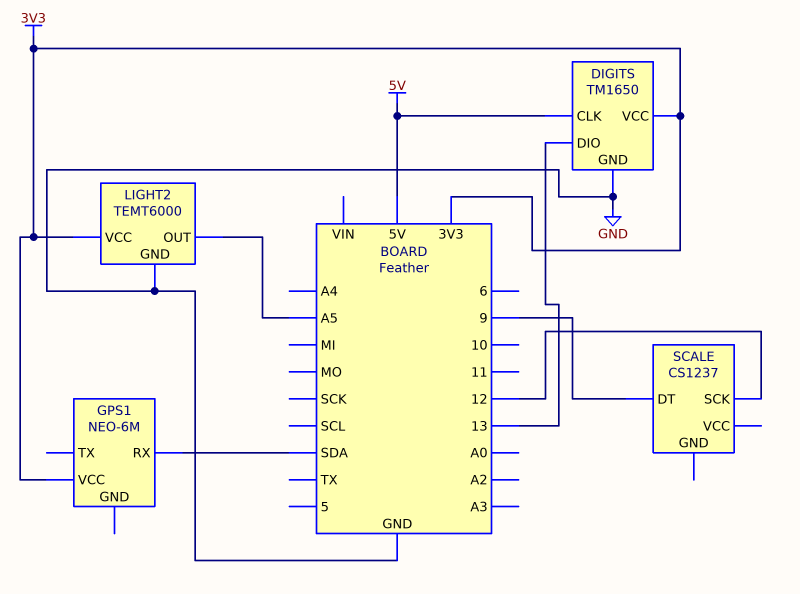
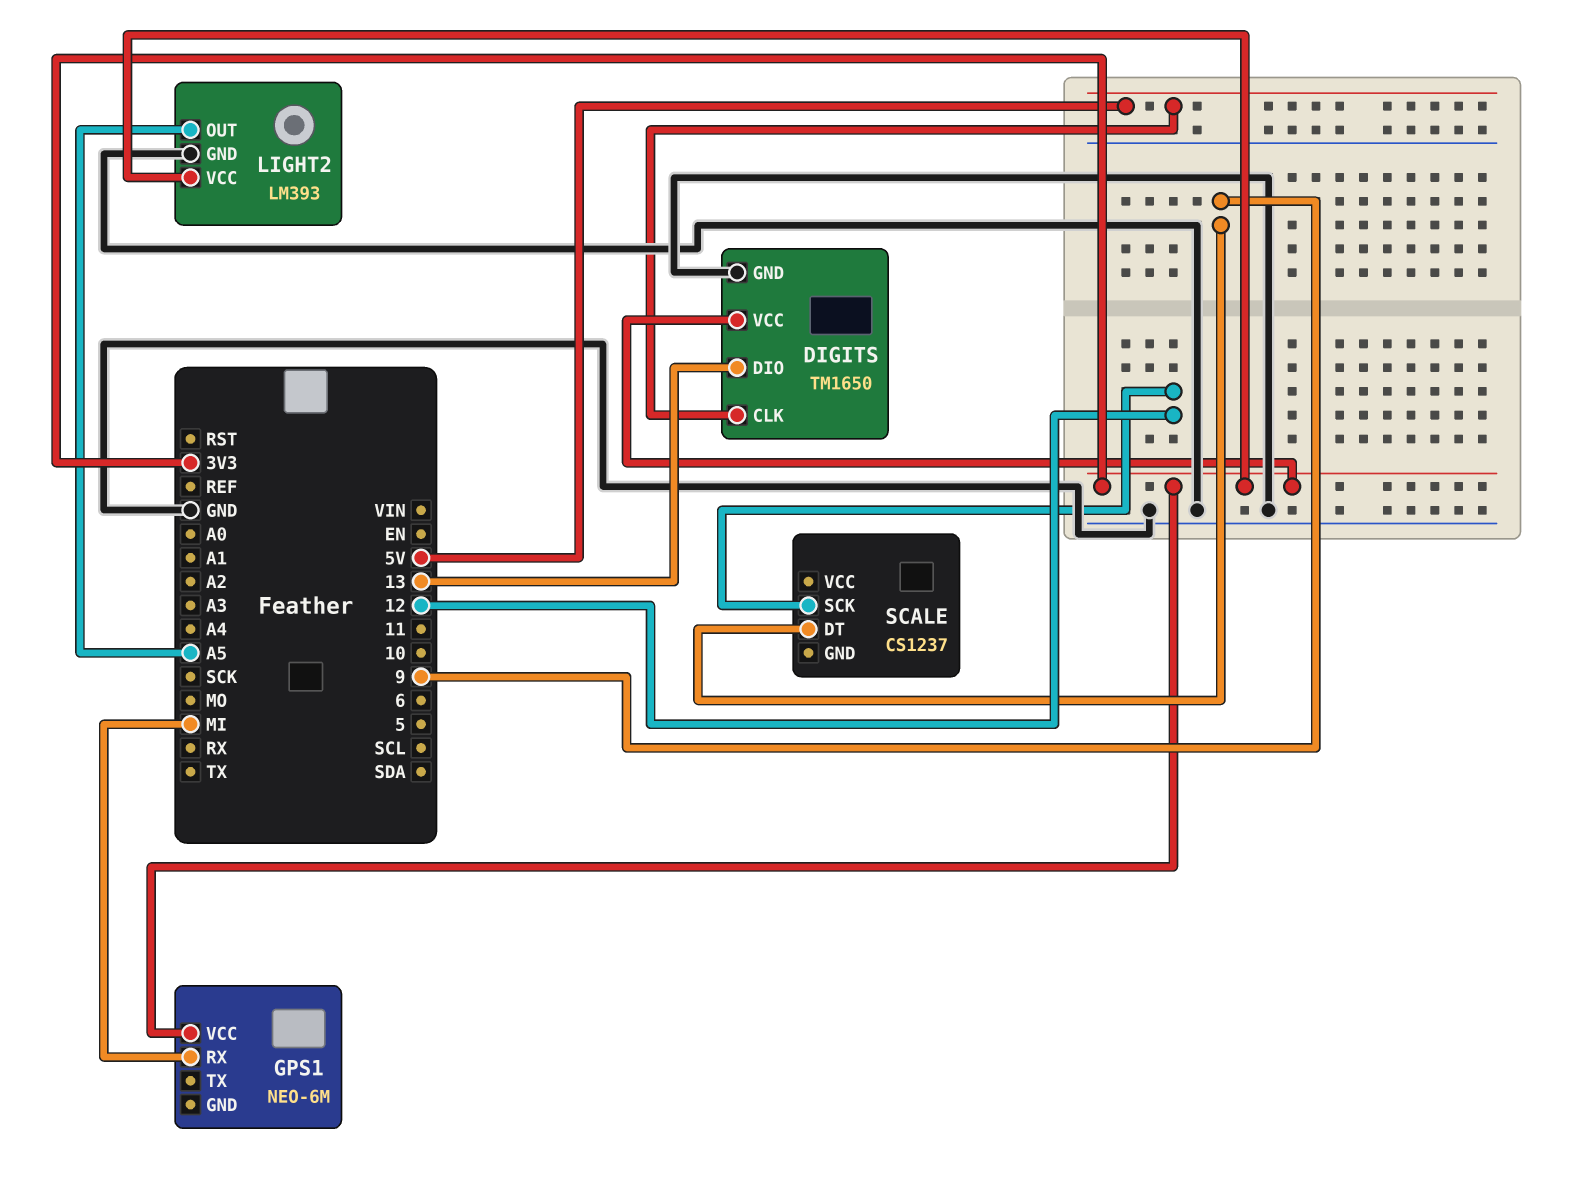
GPS1 pin RX: SDA -> MI
LIGHT2: TEMT6000 -> LM393

